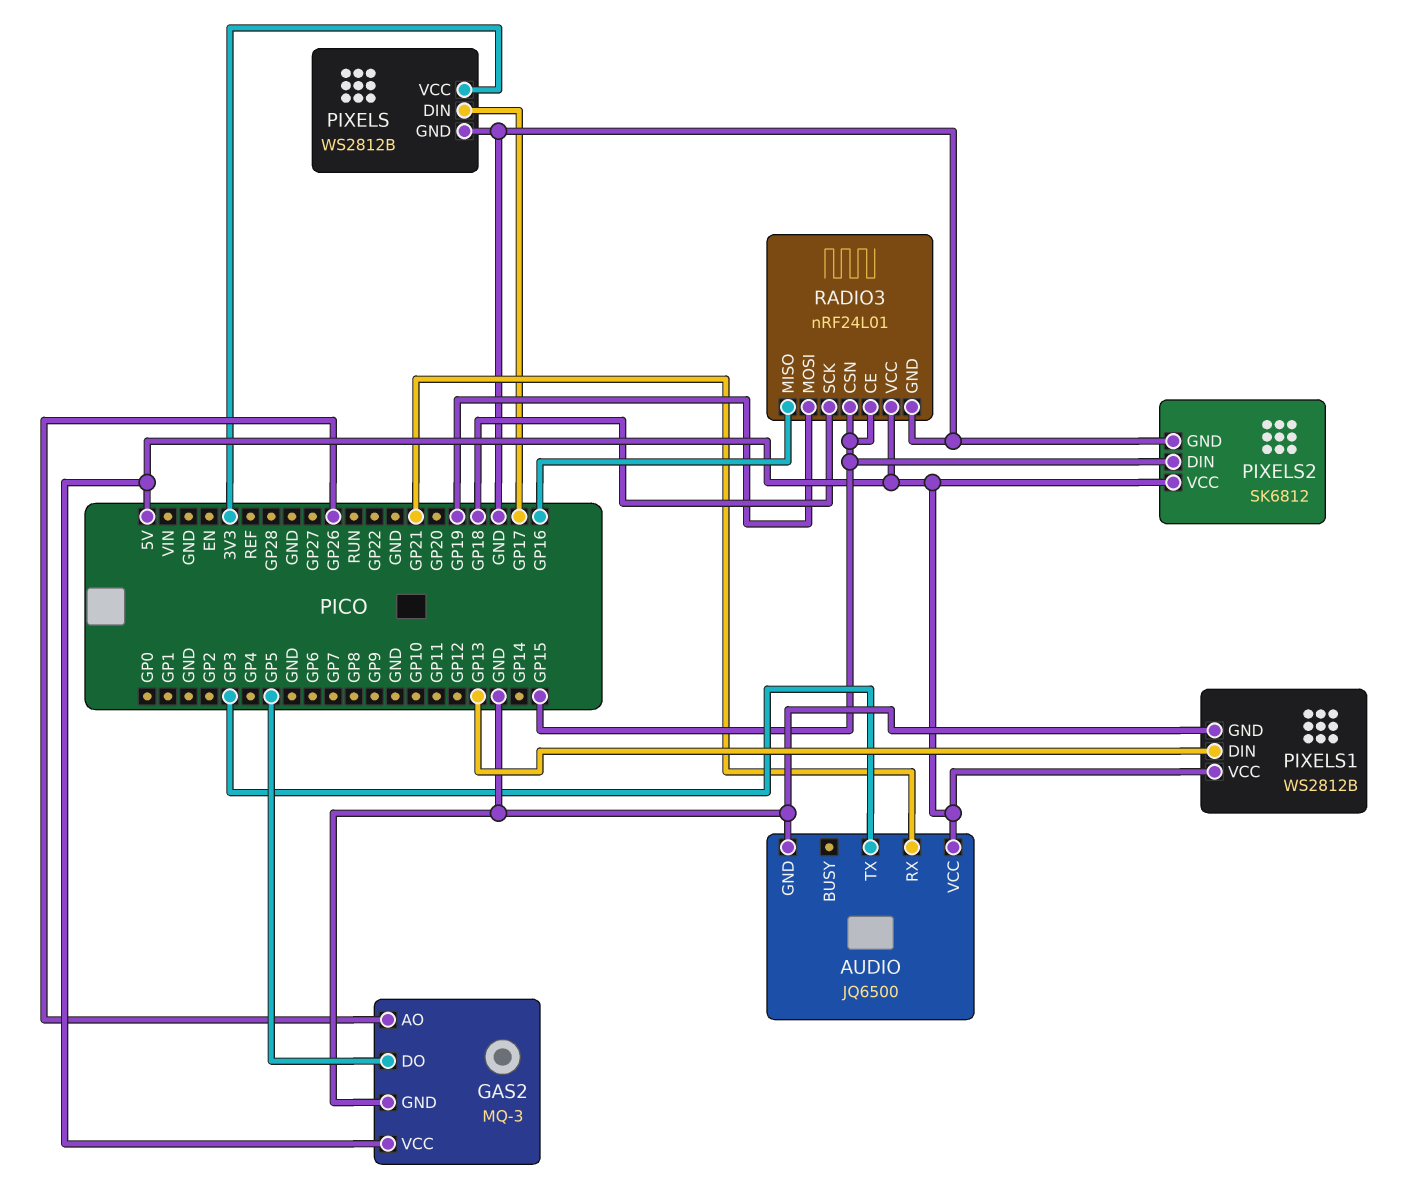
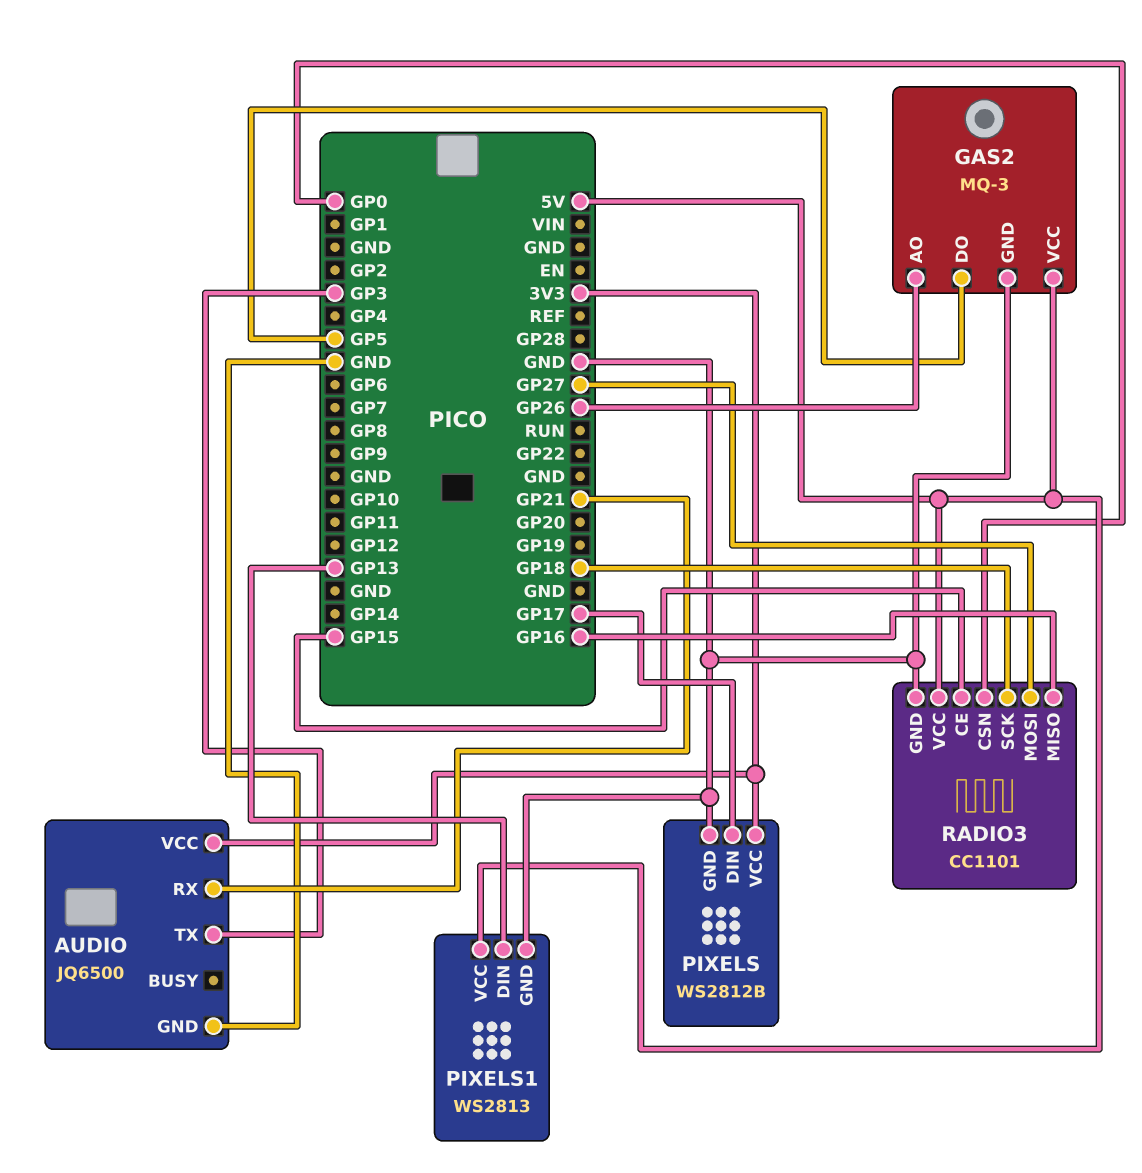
AUDIO pin VCC: 5V -> 3V3
PIXELS1: WS2812B -> WS2813
PIXELS2: SK6812 -> none
PIXELS2 pin DIN: GP15 -> none
PIXELS2 pin GND: GND -> none
PIXELS2 pin VCC: 5V -> none
RADIO3: nRF24L01 -> CC1101
RADIO3 pin CSN: GP15 -> GP0
RADIO3 pin MOSI: GP19 -> GP27

